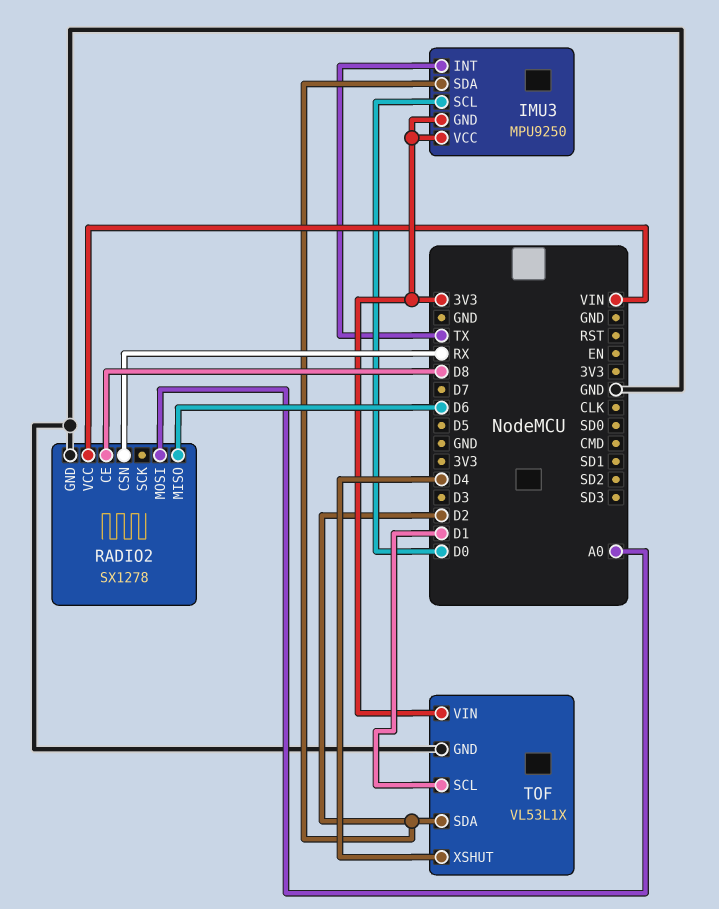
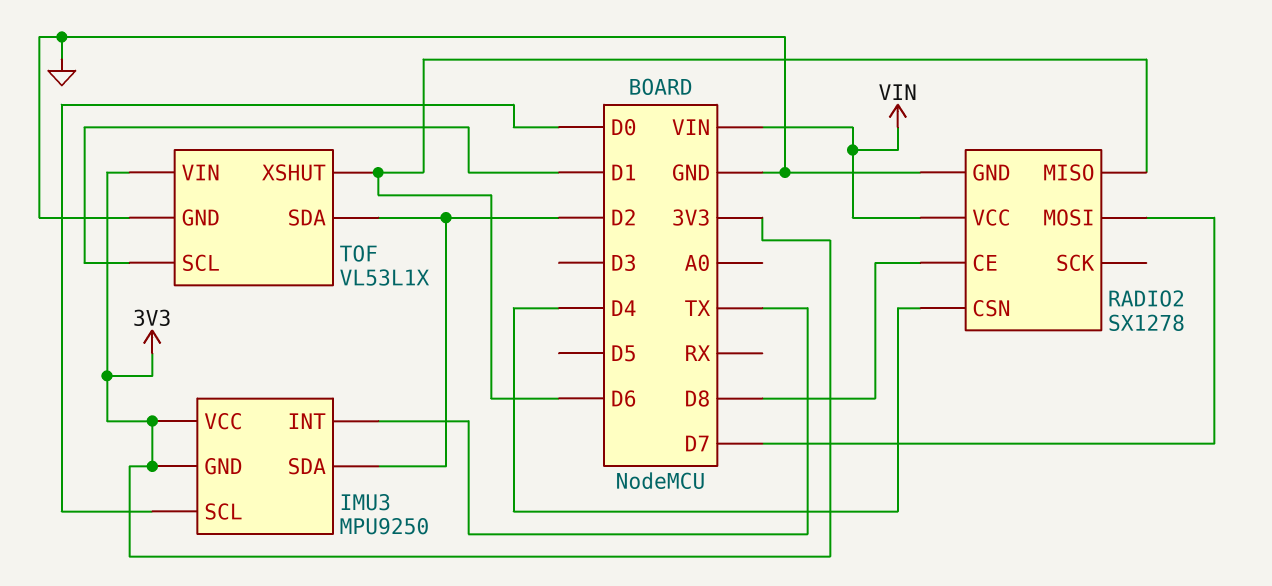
RADIO2 pin CSN: RX -> D4
RADIO2 pin MOSI: A0 -> D7
TOF pin XSHUT: D4 -> D6

